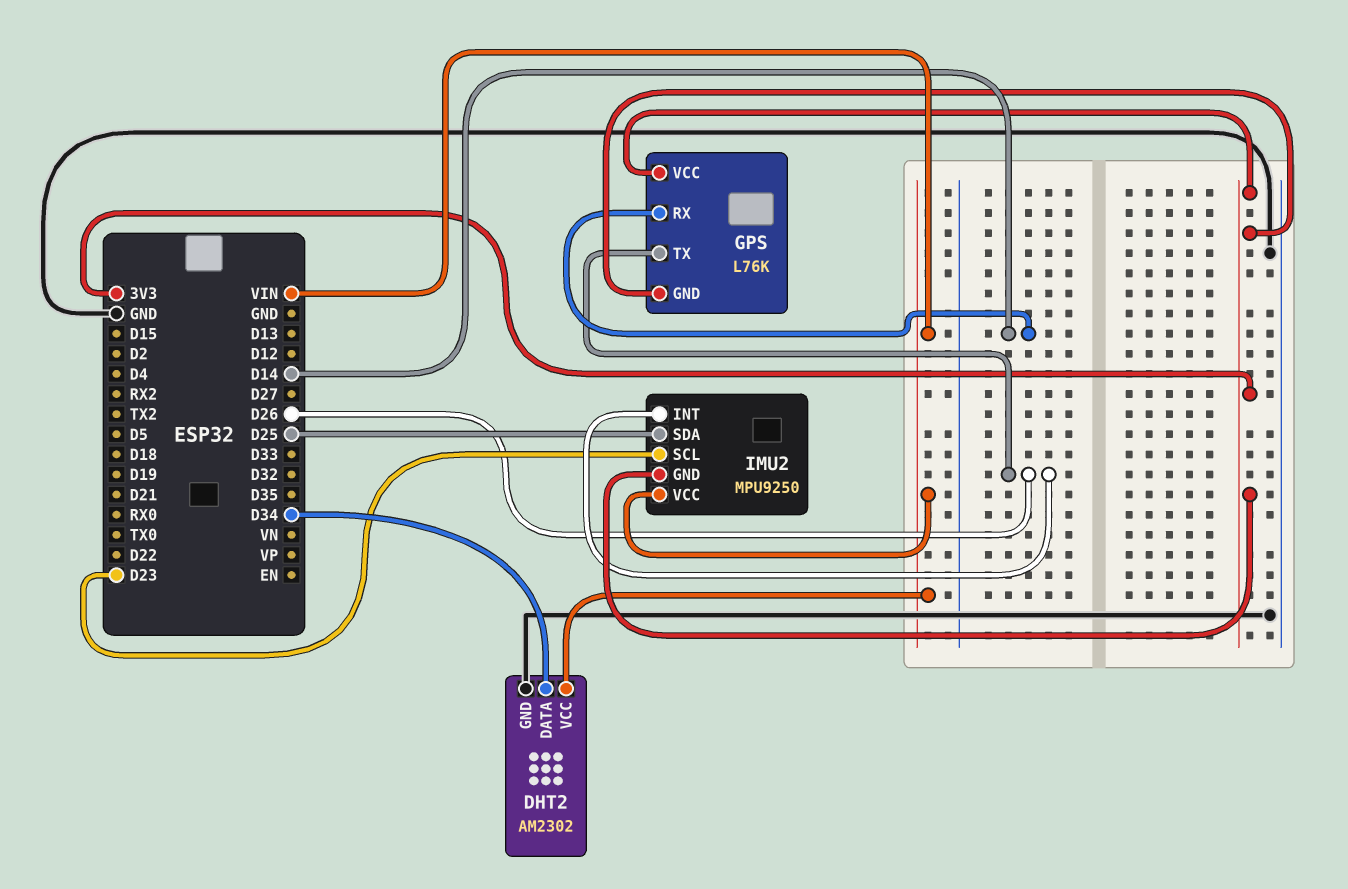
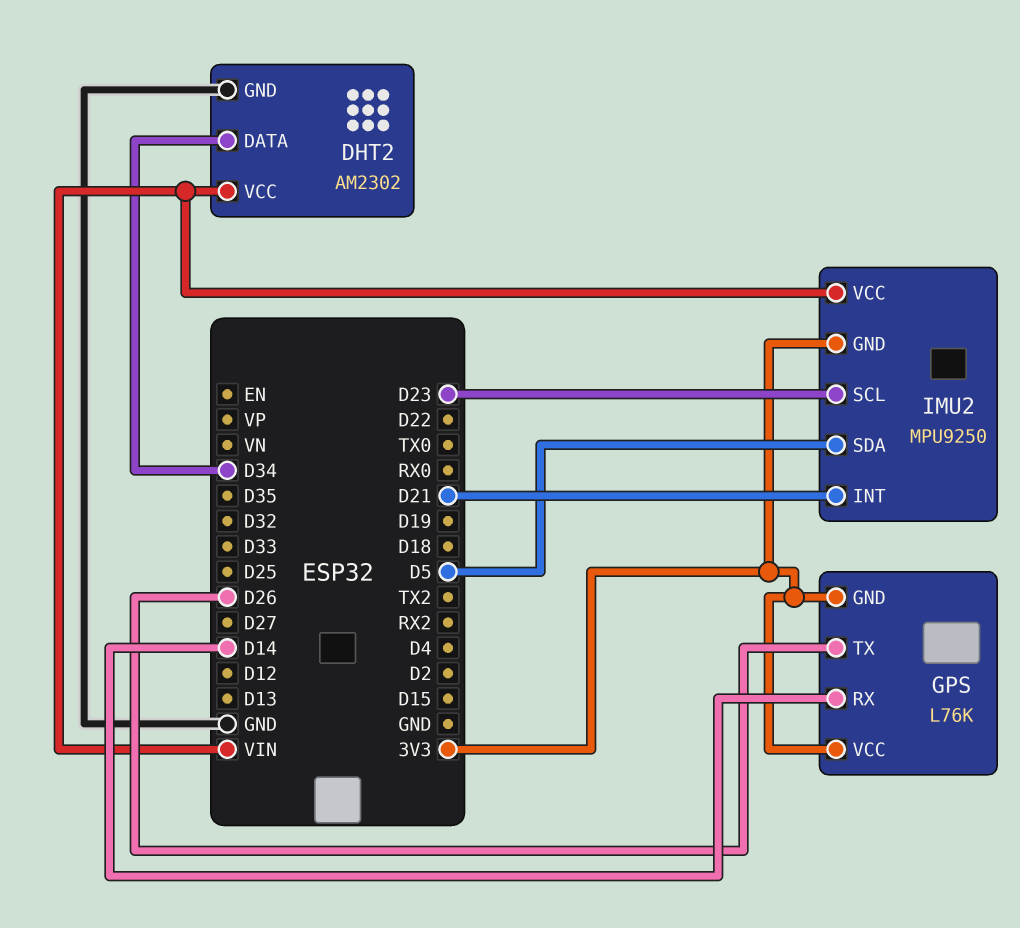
IMU2 pin INT: D26 -> D21
IMU2 pin SDA: D25 -> D5

